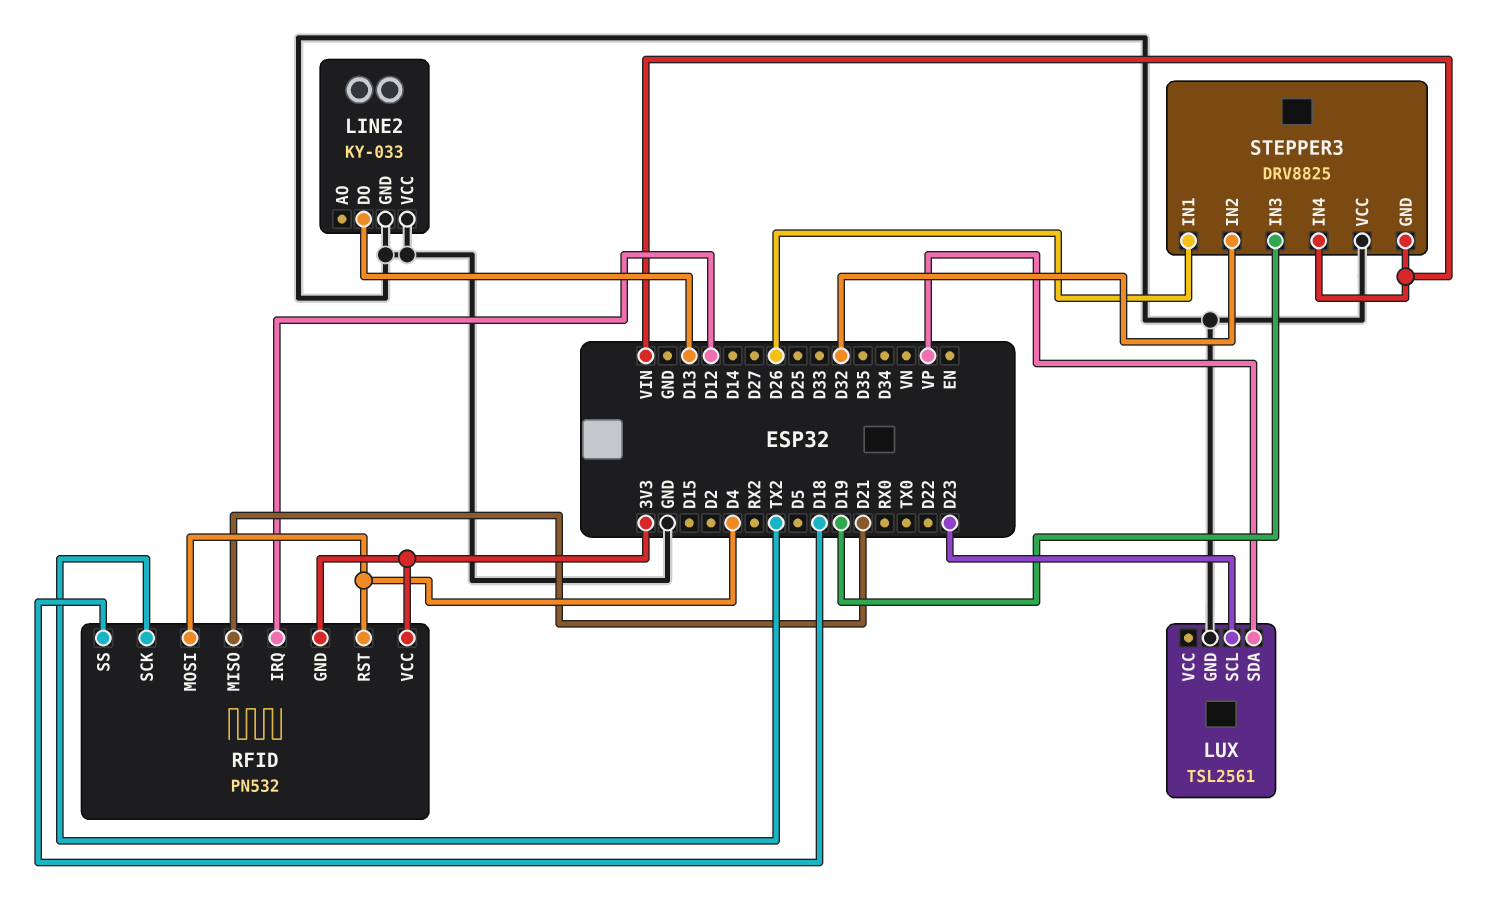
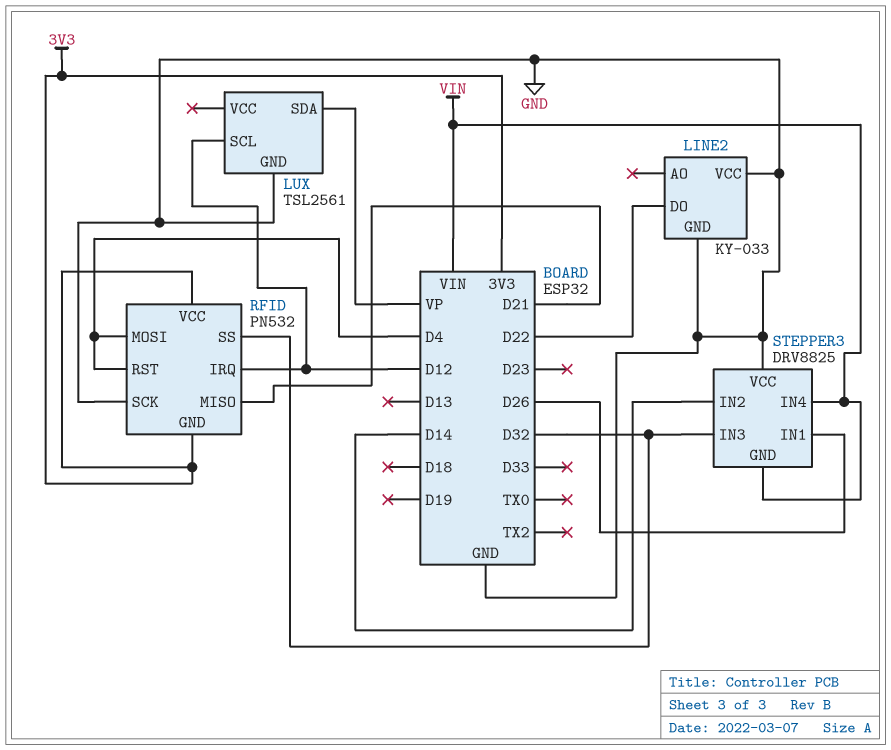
LINE2 pin DO: D13 -> D22
LUX pin SCL: D23 -> D12
RFID pin SCK: TX2 -> GND
RFID pin SS: D18 -> D32
STEPPER3 pin IN2: D32 -> D14
STEPPER3 pin IN3: D19 -> D32

